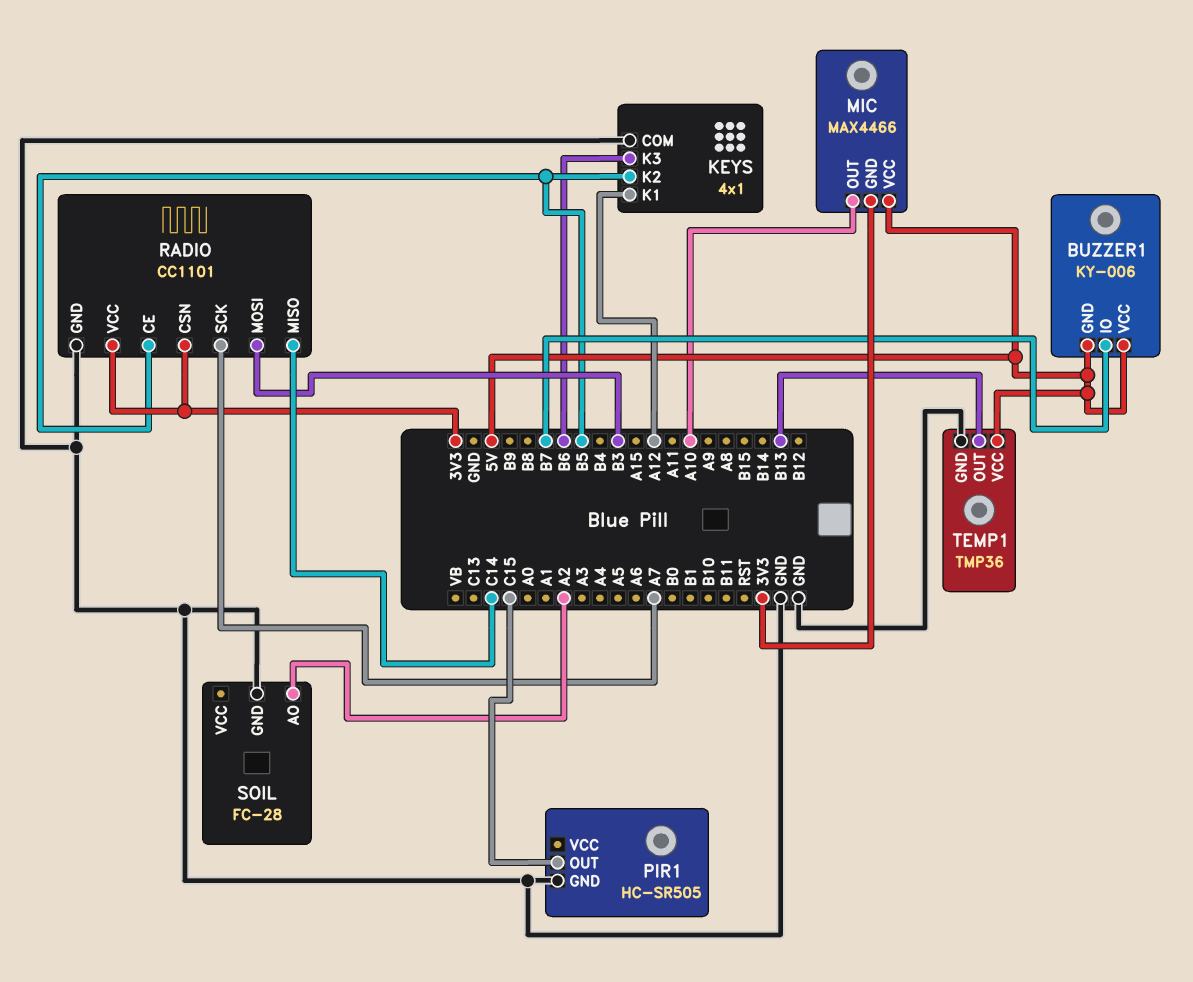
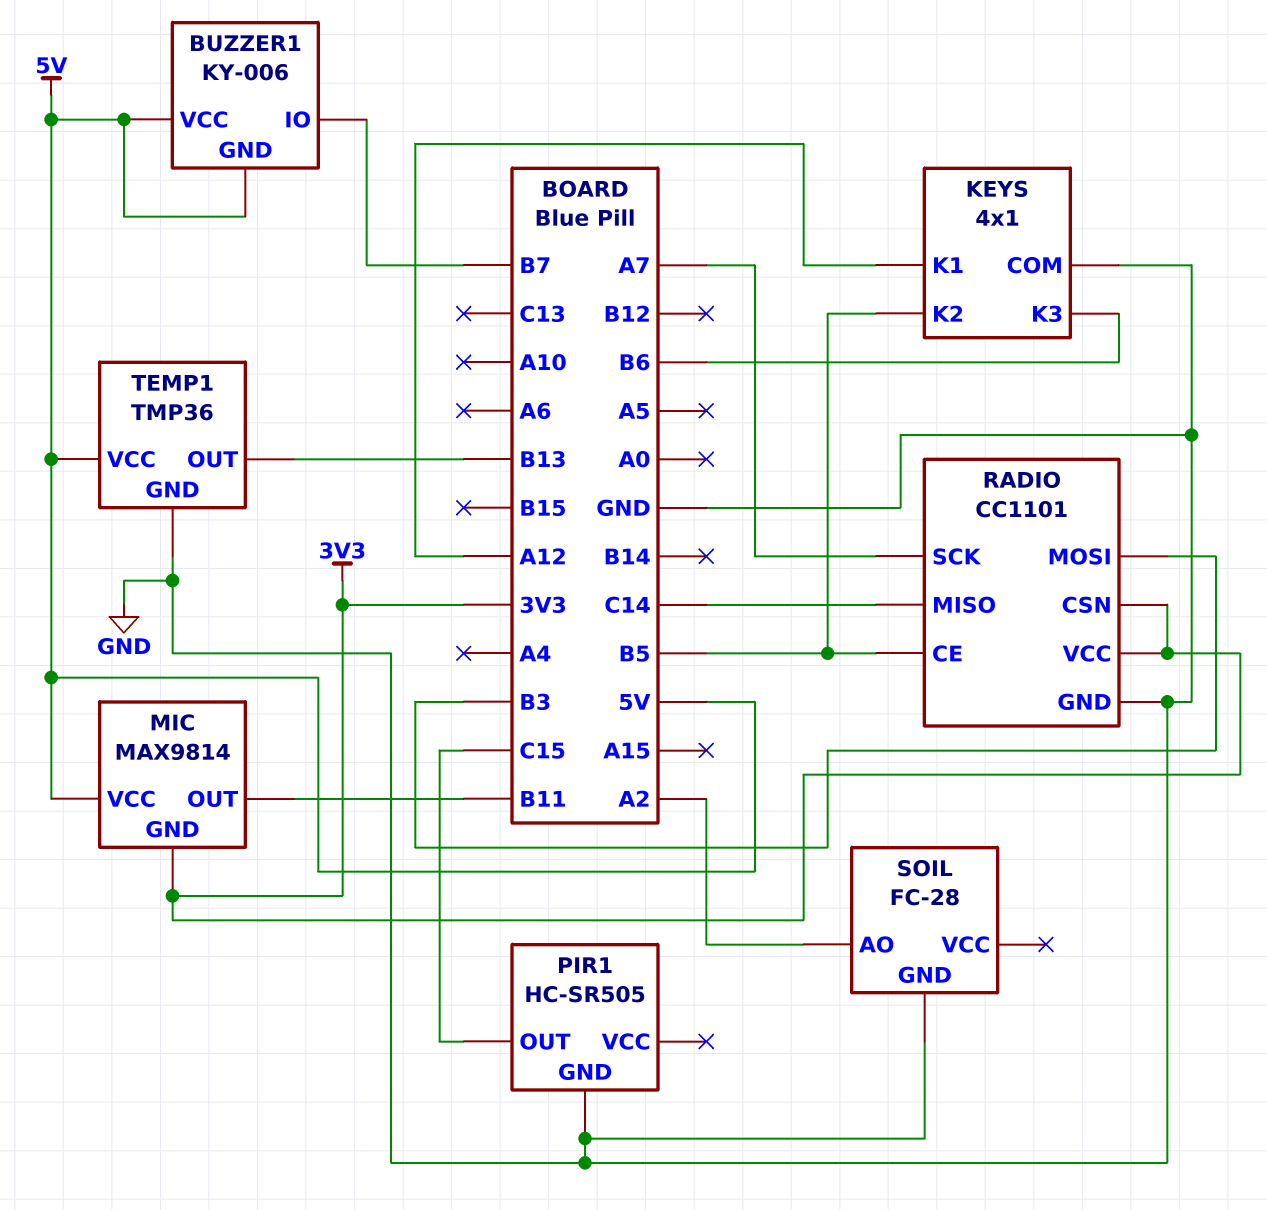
MIC: MAX4466 -> MAX9814
MIC pin OUT: A10 -> B11

